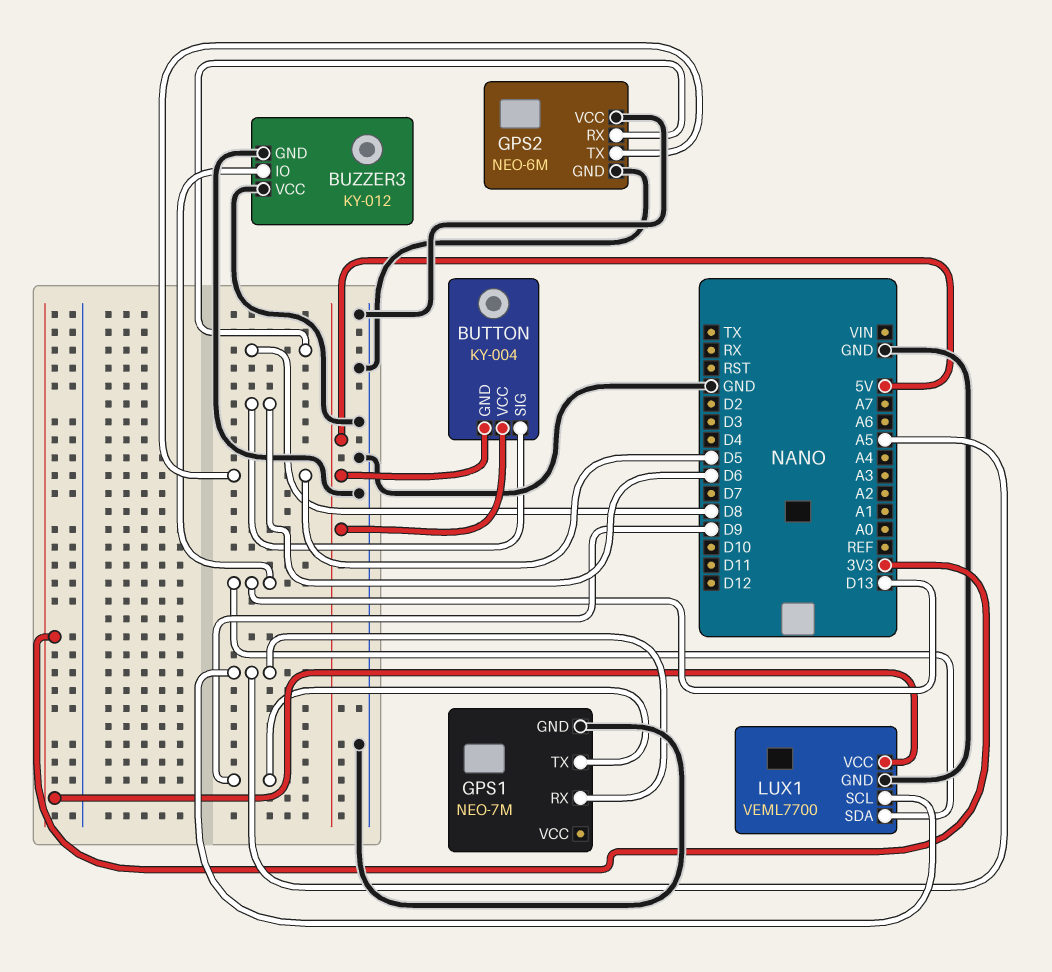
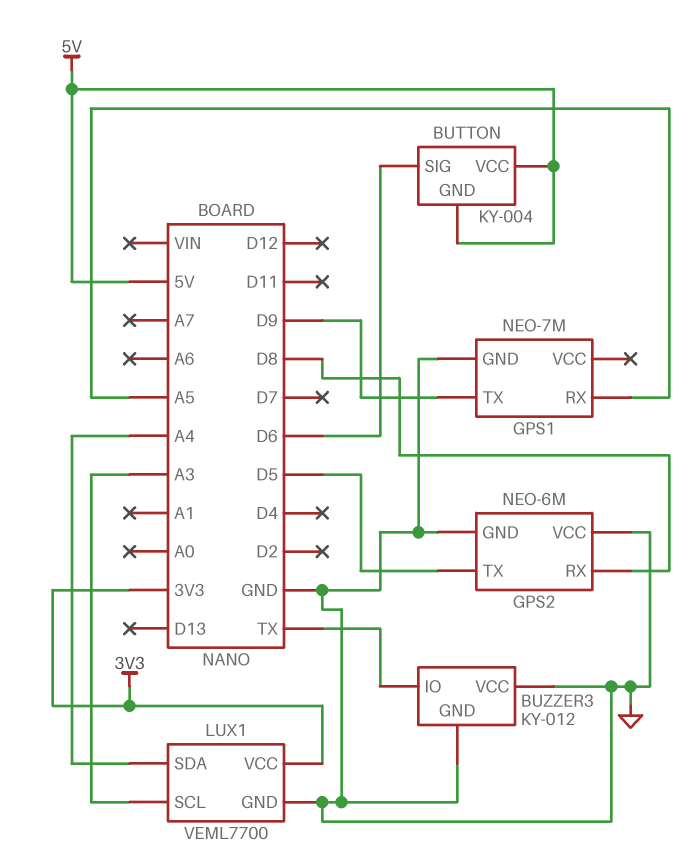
BUZZER3 pin IO: D13 -> TX
LUX1 pin SCL: A5 -> A3
LUX1 pin SDA: D13 -> A4

